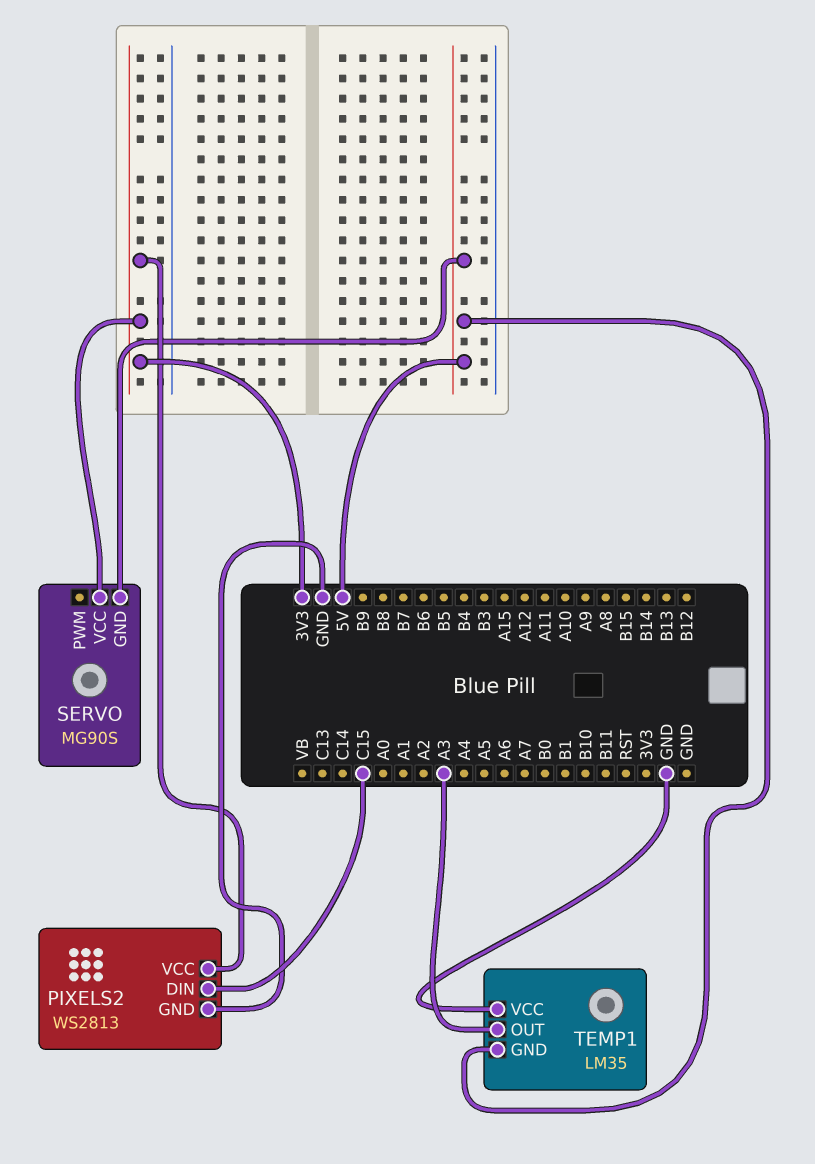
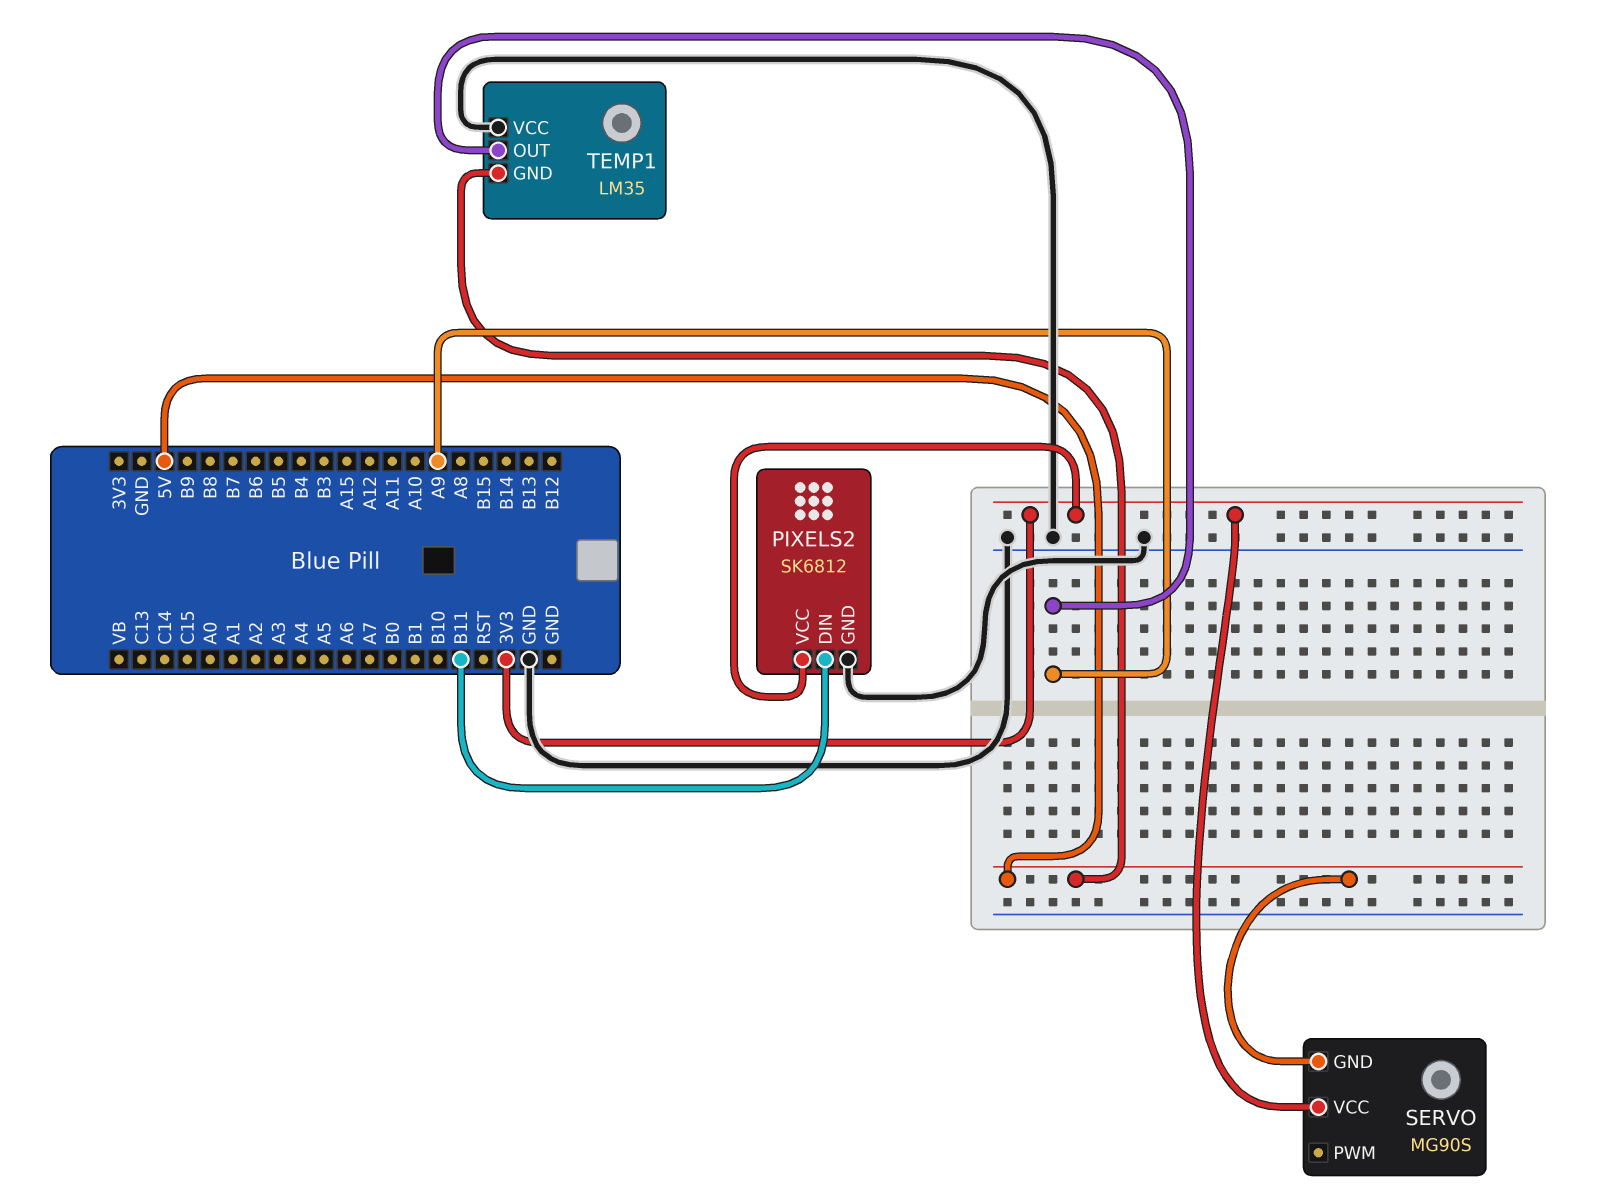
PIXELS2: WS2813 -> SK6812
PIXELS2 pin DIN: C15 -> B11
TEMP1 pin OUT: A3 -> A9

